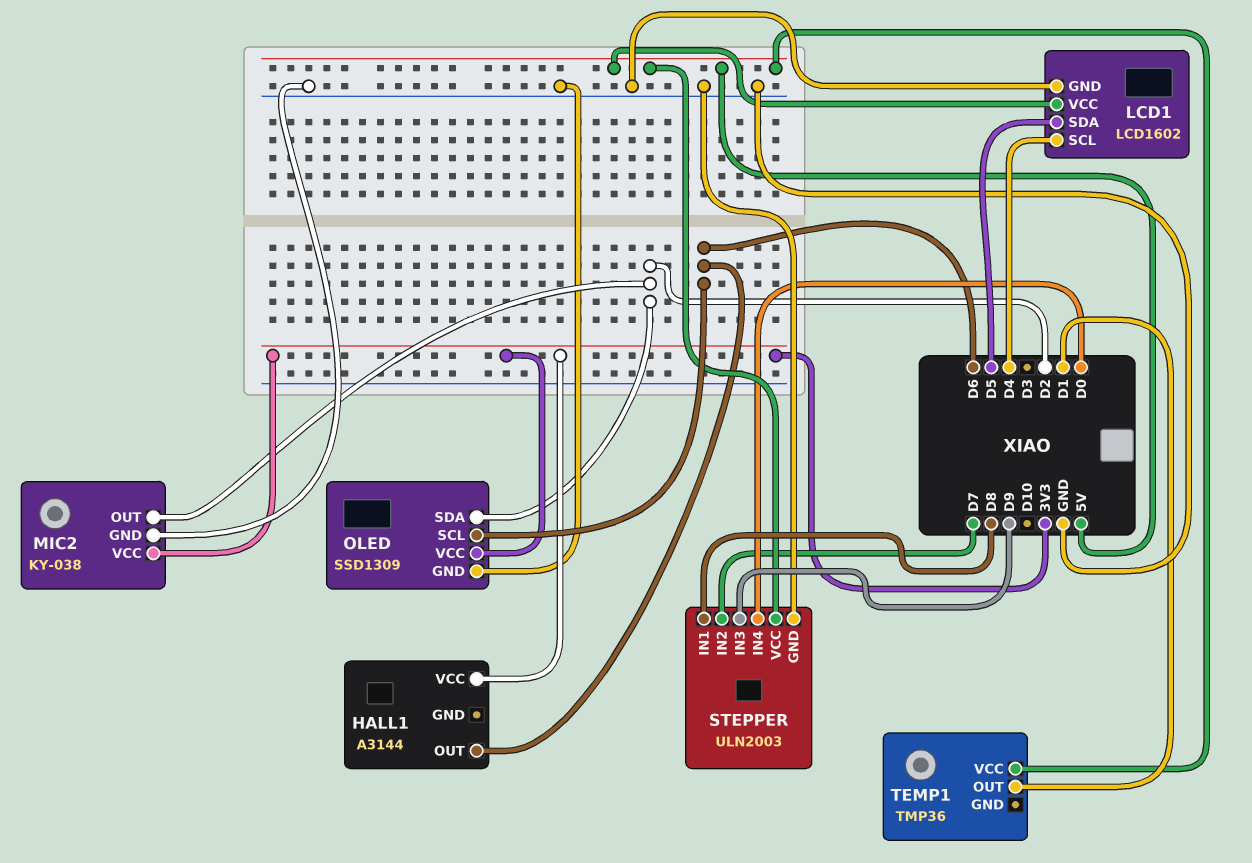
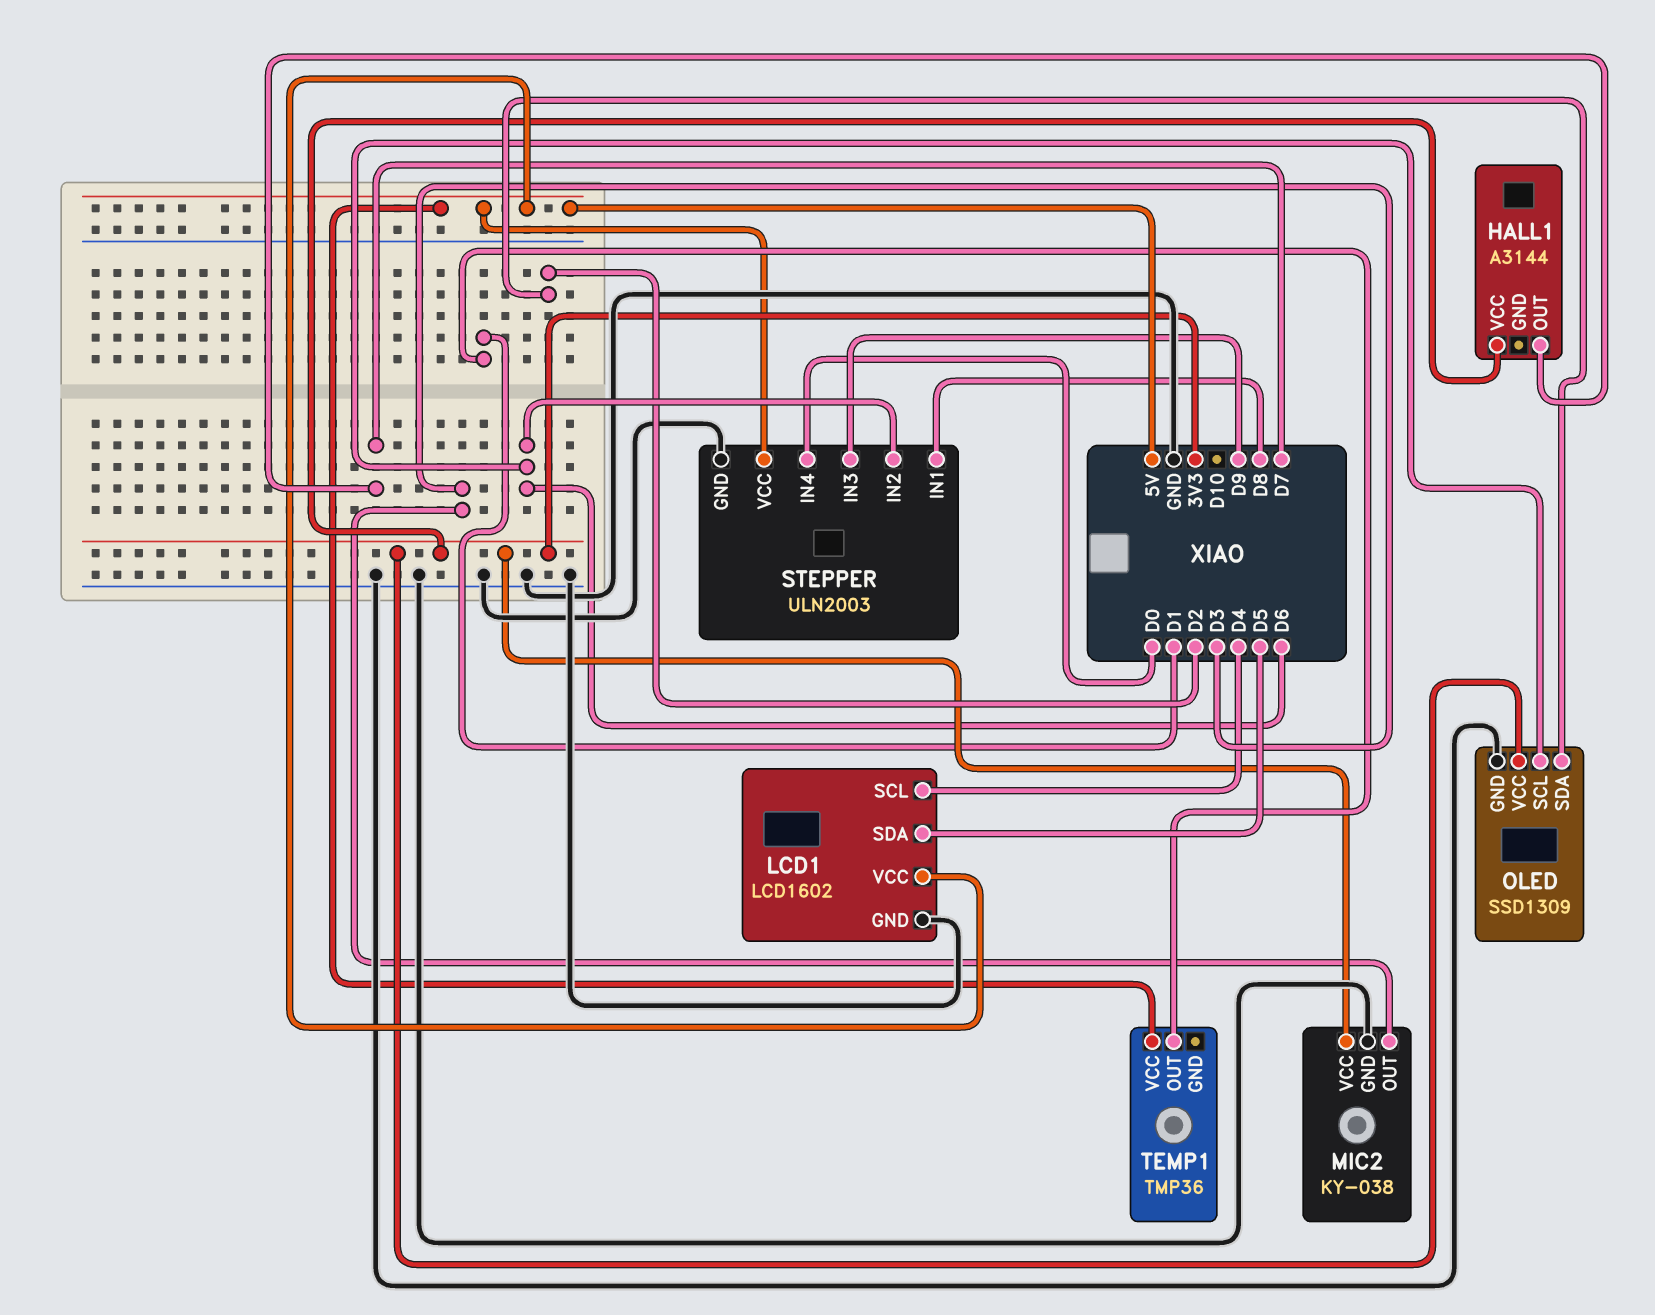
HALL1 pin OUT: D6 -> D7
MIC2 pin OUT: D2 -> D3
STEPPER pin IN2: D7 -> D6

